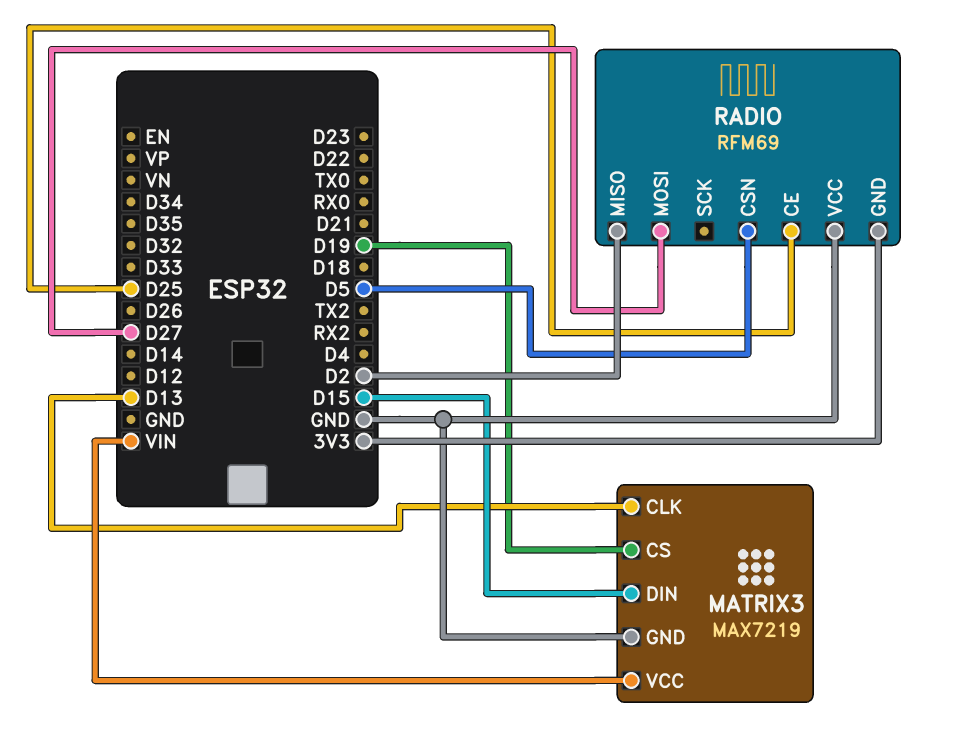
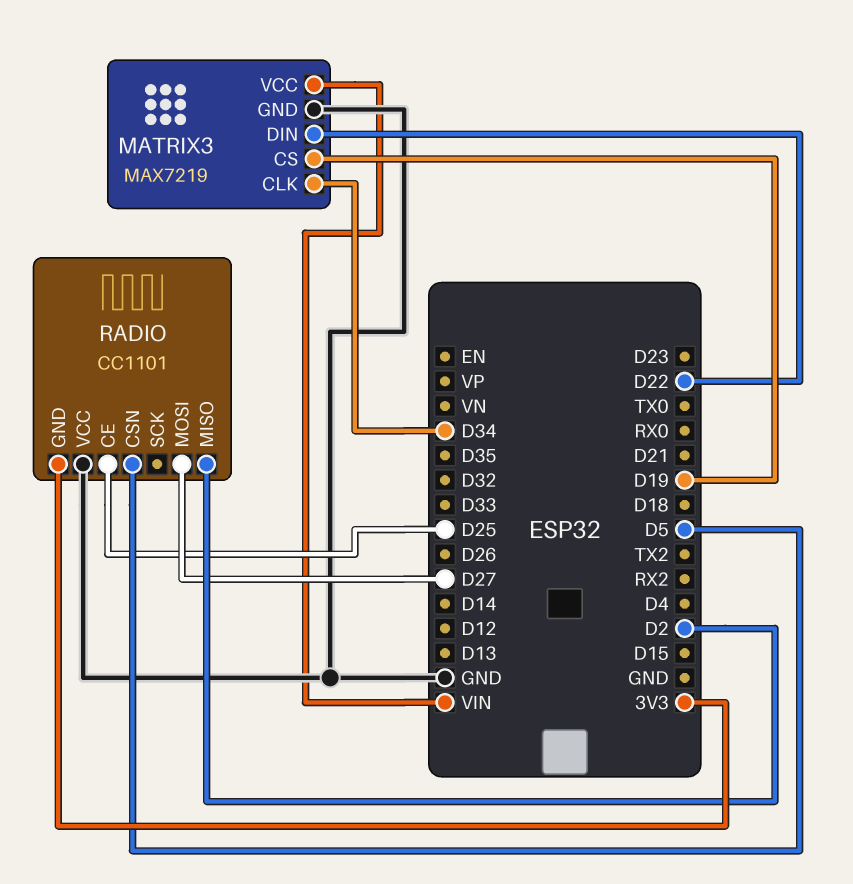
MATRIX3 pin CLK: D13 -> D34
MATRIX3 pin DIN: D15 -> D22
RADIO: RFM69 -> CC1101

